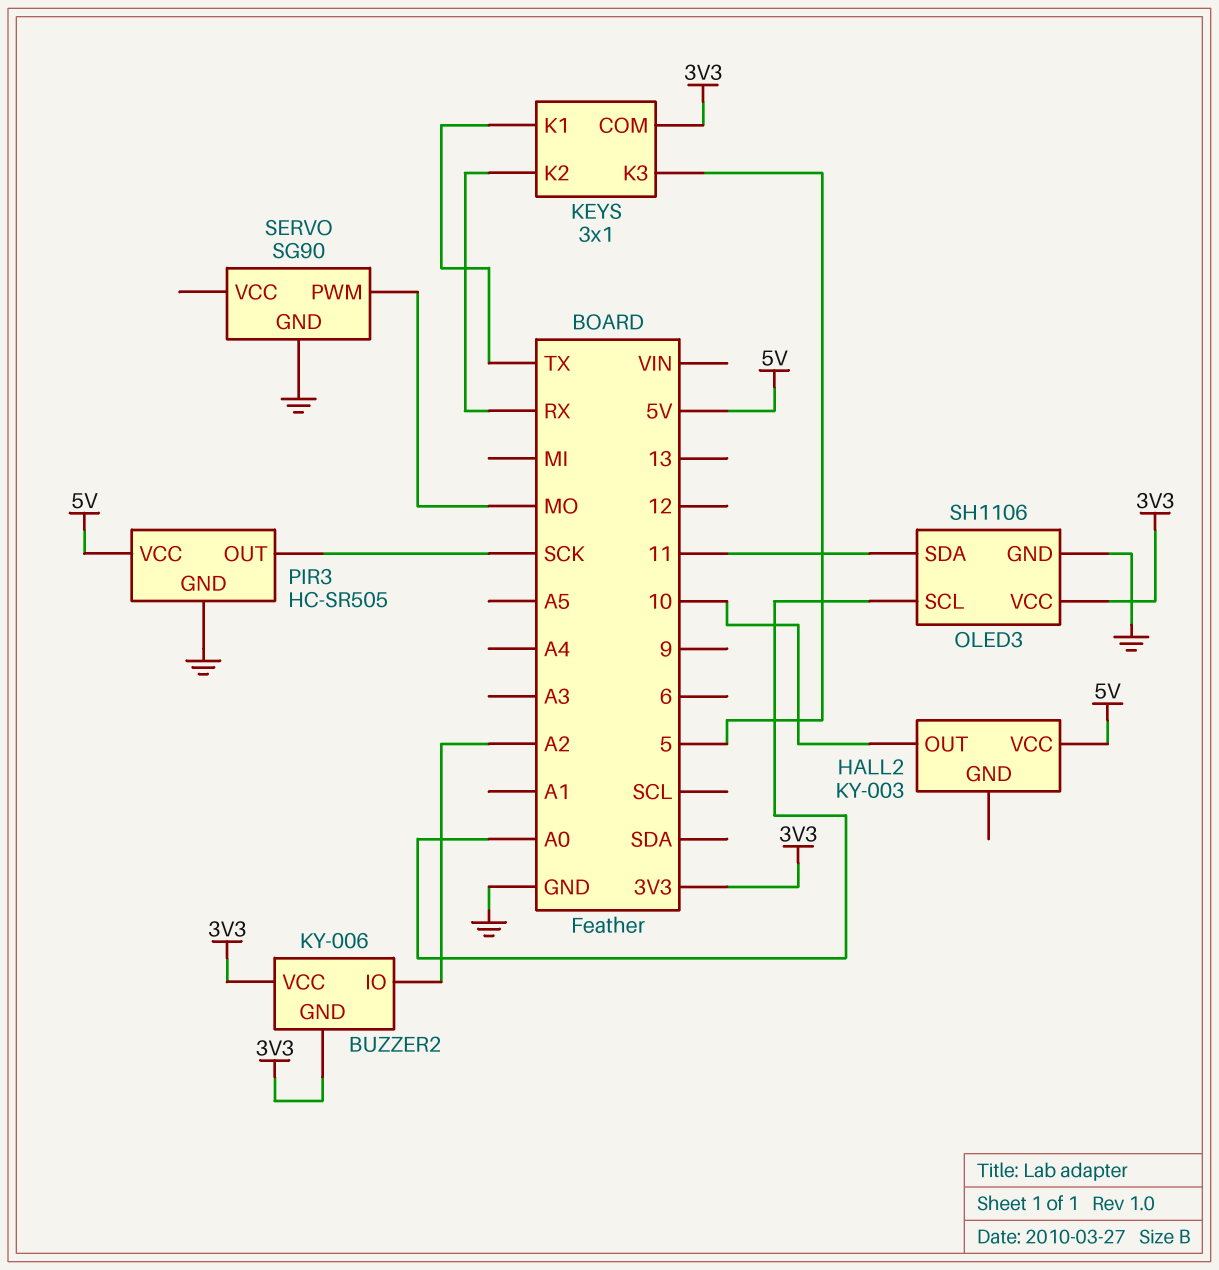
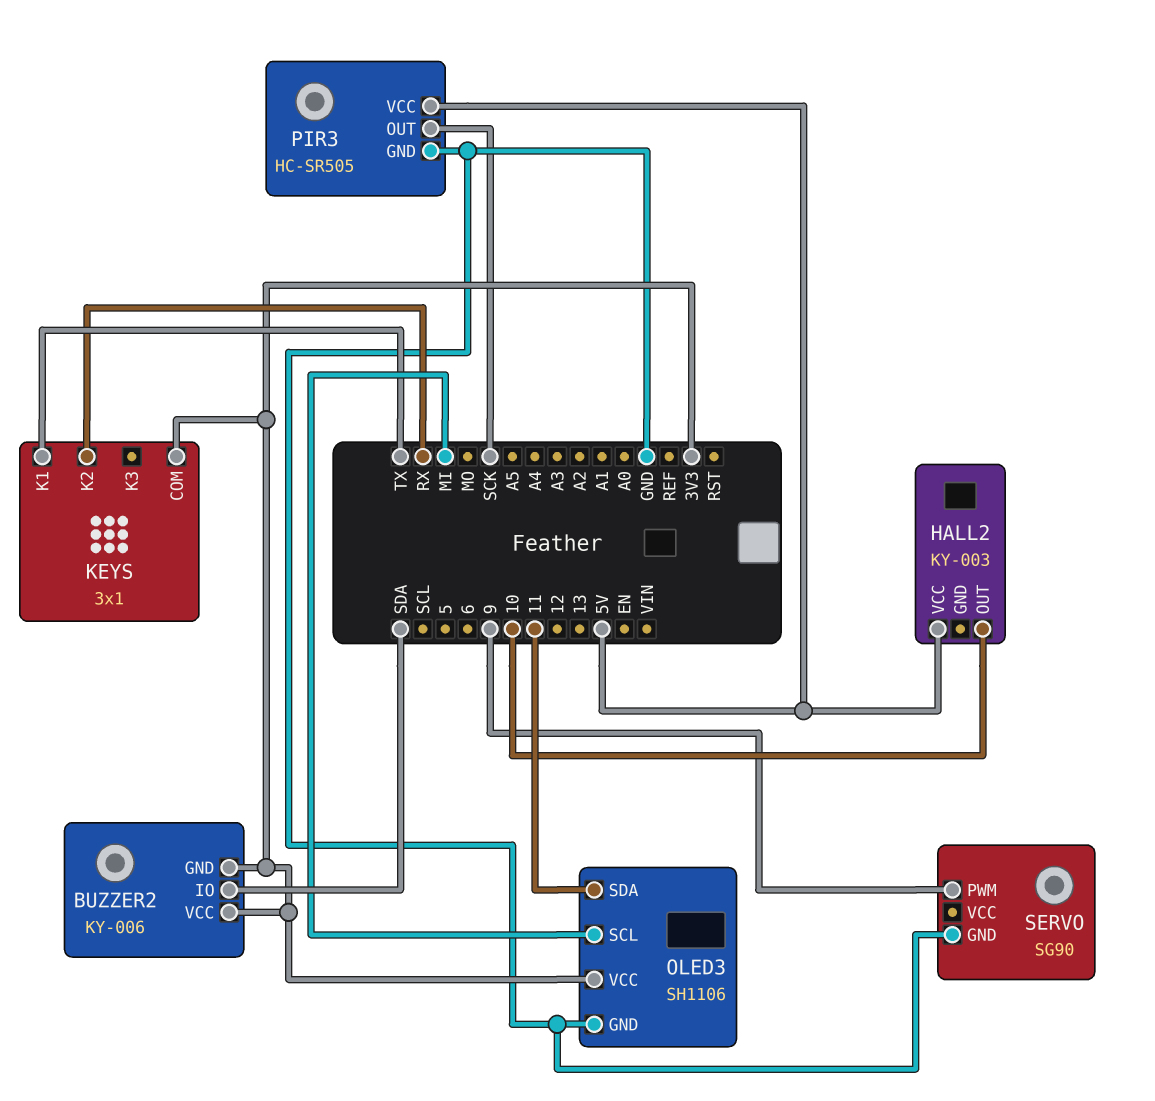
BUZZER2 pin IO: A2 -> SDA
KEYS pin K3: 5 -> none
OLED3 pin SCL: A0 -> MI
SERVO pin PWM: MO -> 9

